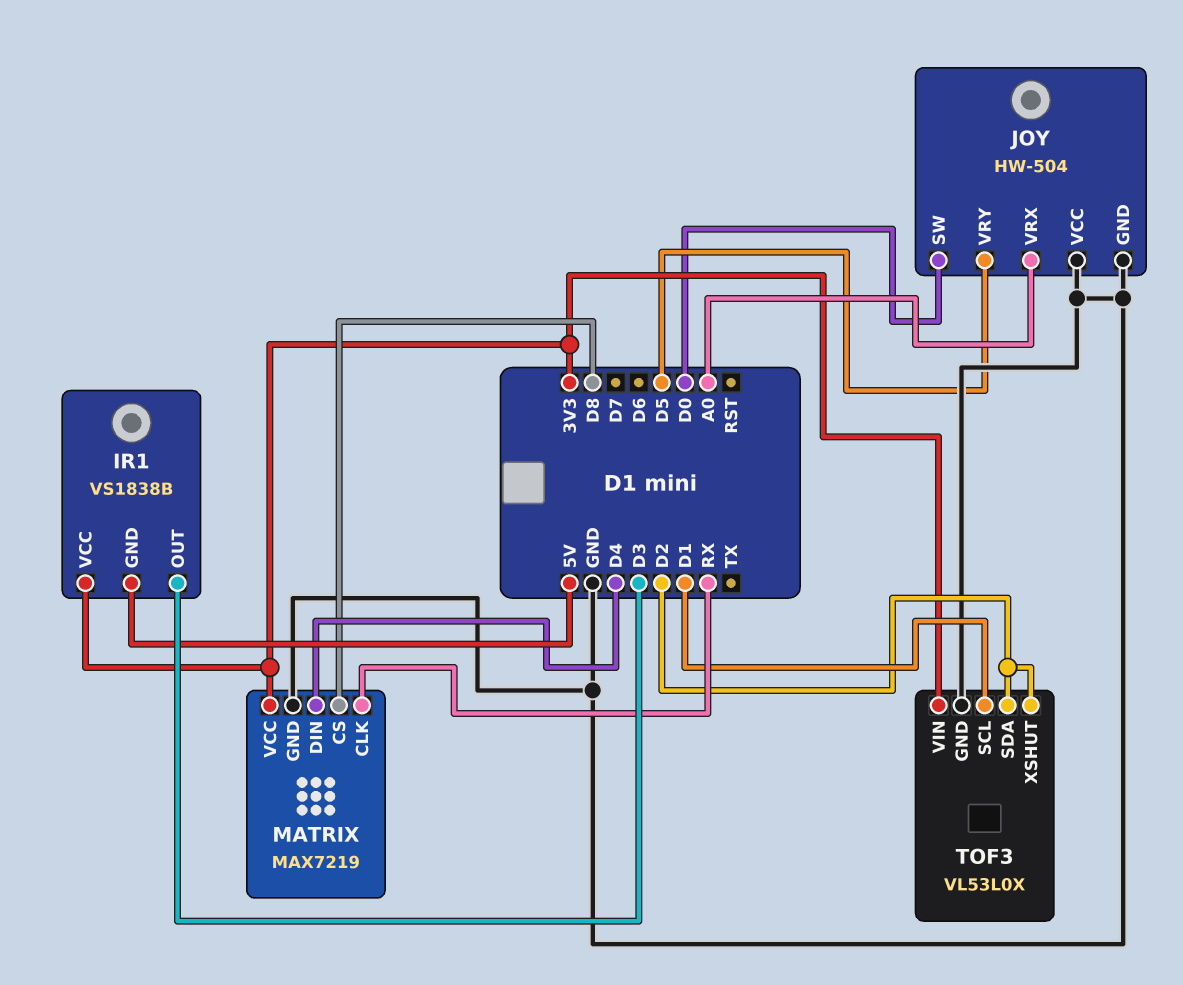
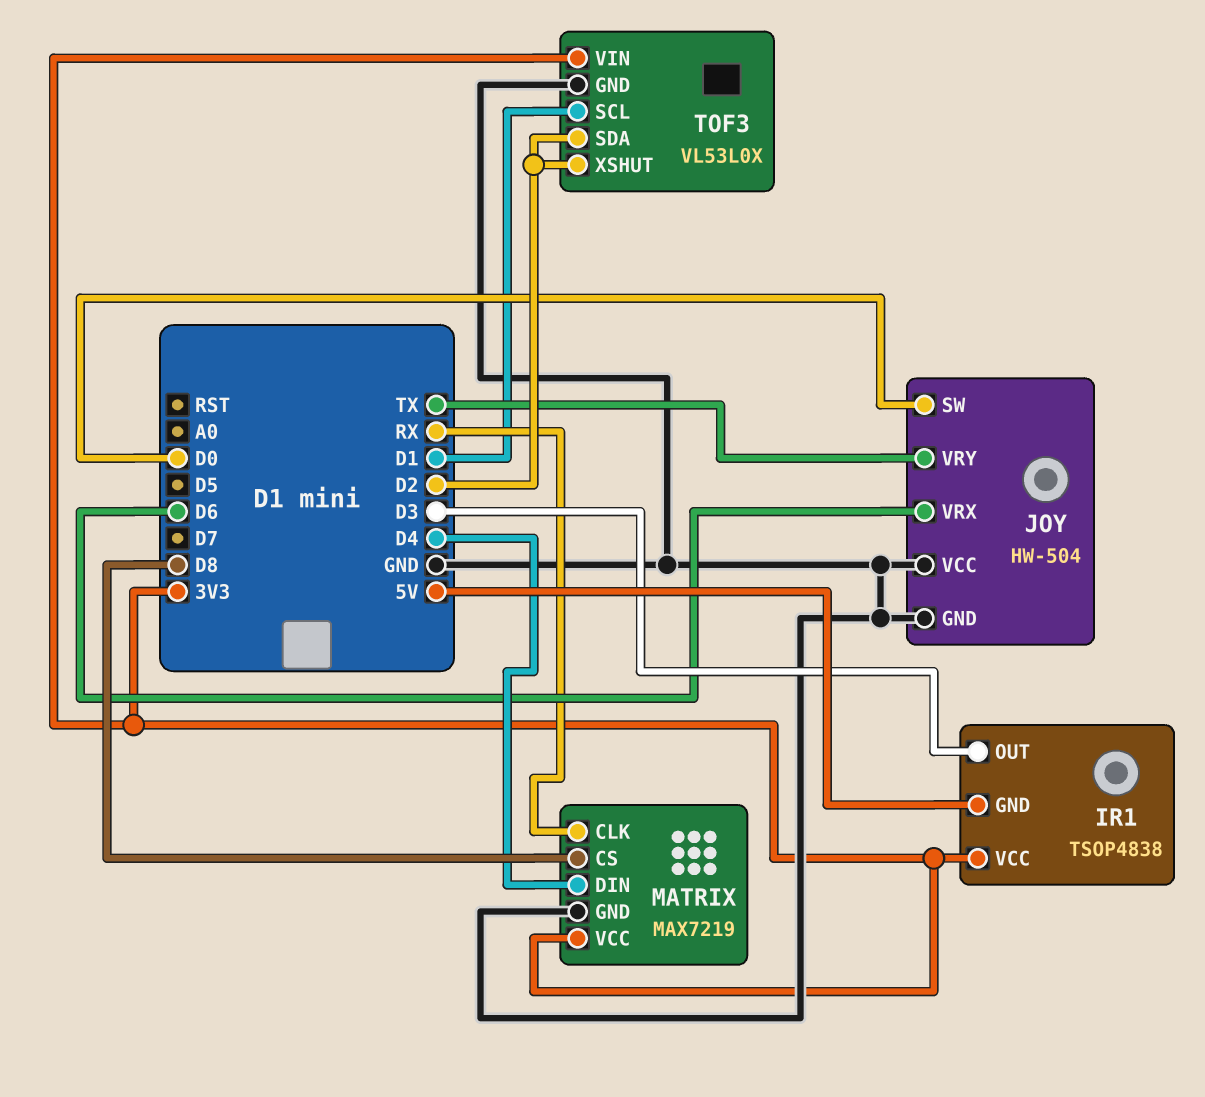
IR1: VS1838B -> TSOP4838
JOY pin VRX: A0 -> D6
JOY pin VRY: D5 -> TX

